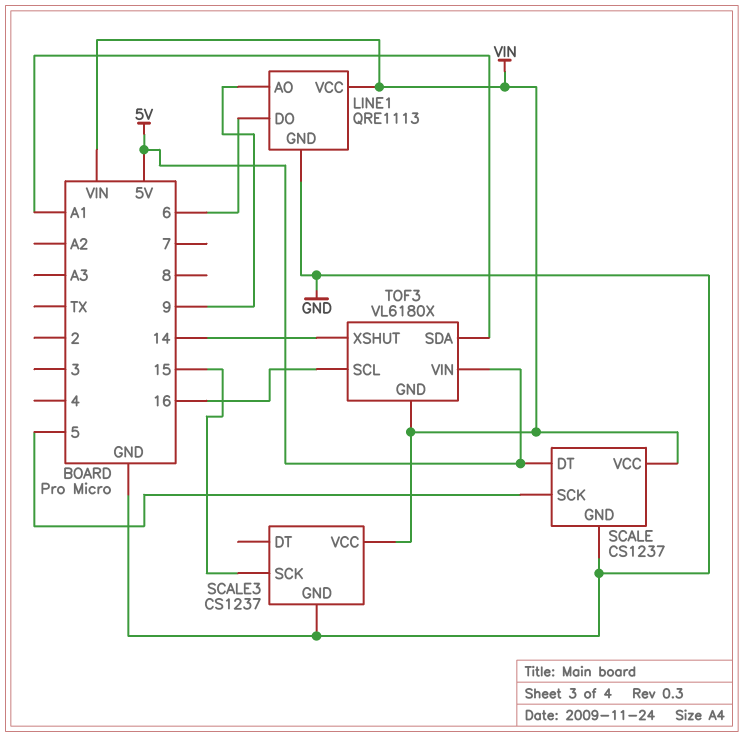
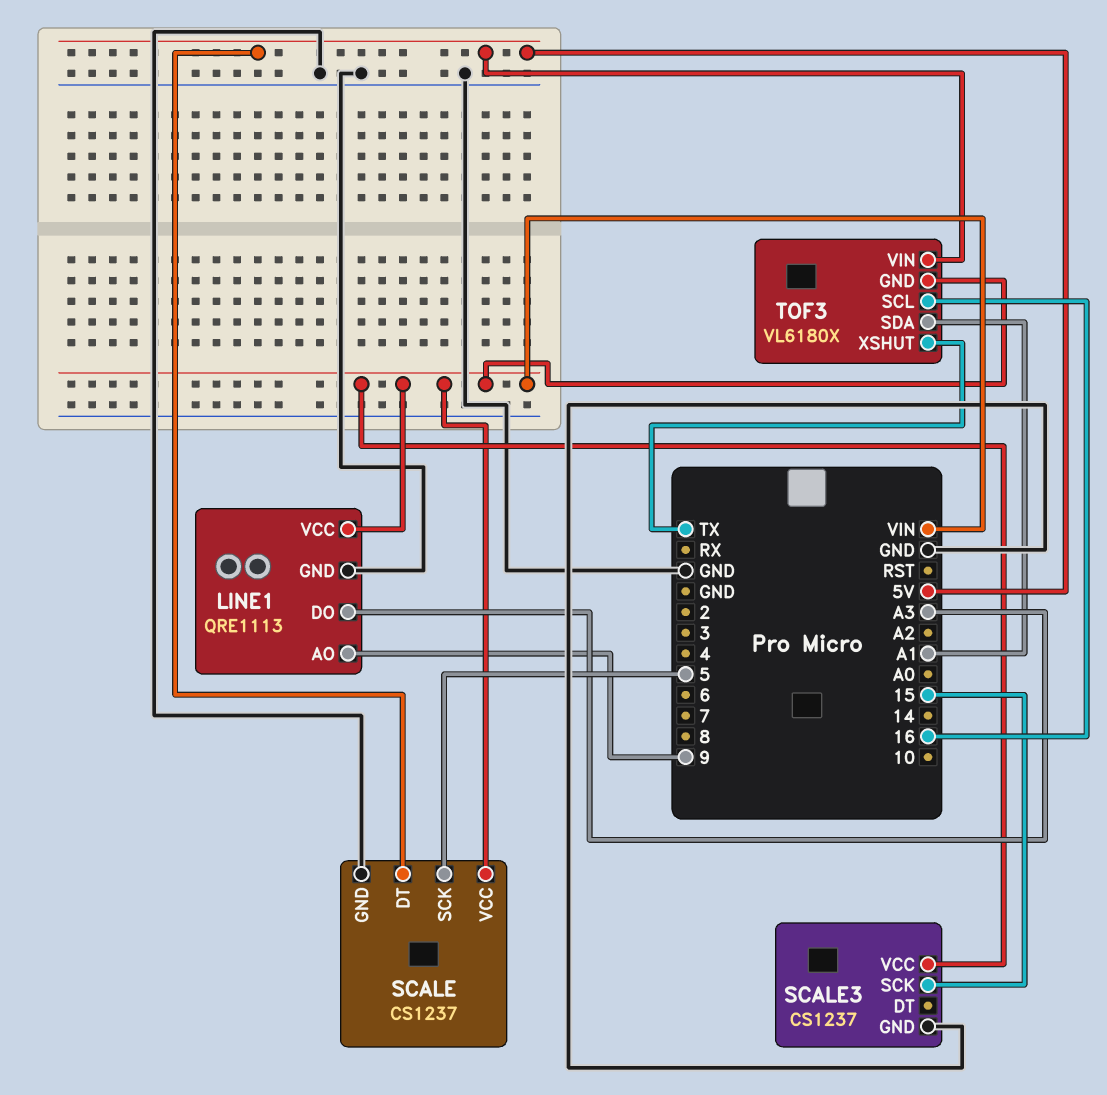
LINE1 pin DO: 6 -> A3
TOF3 pin XSHUT: 14 -> TX

